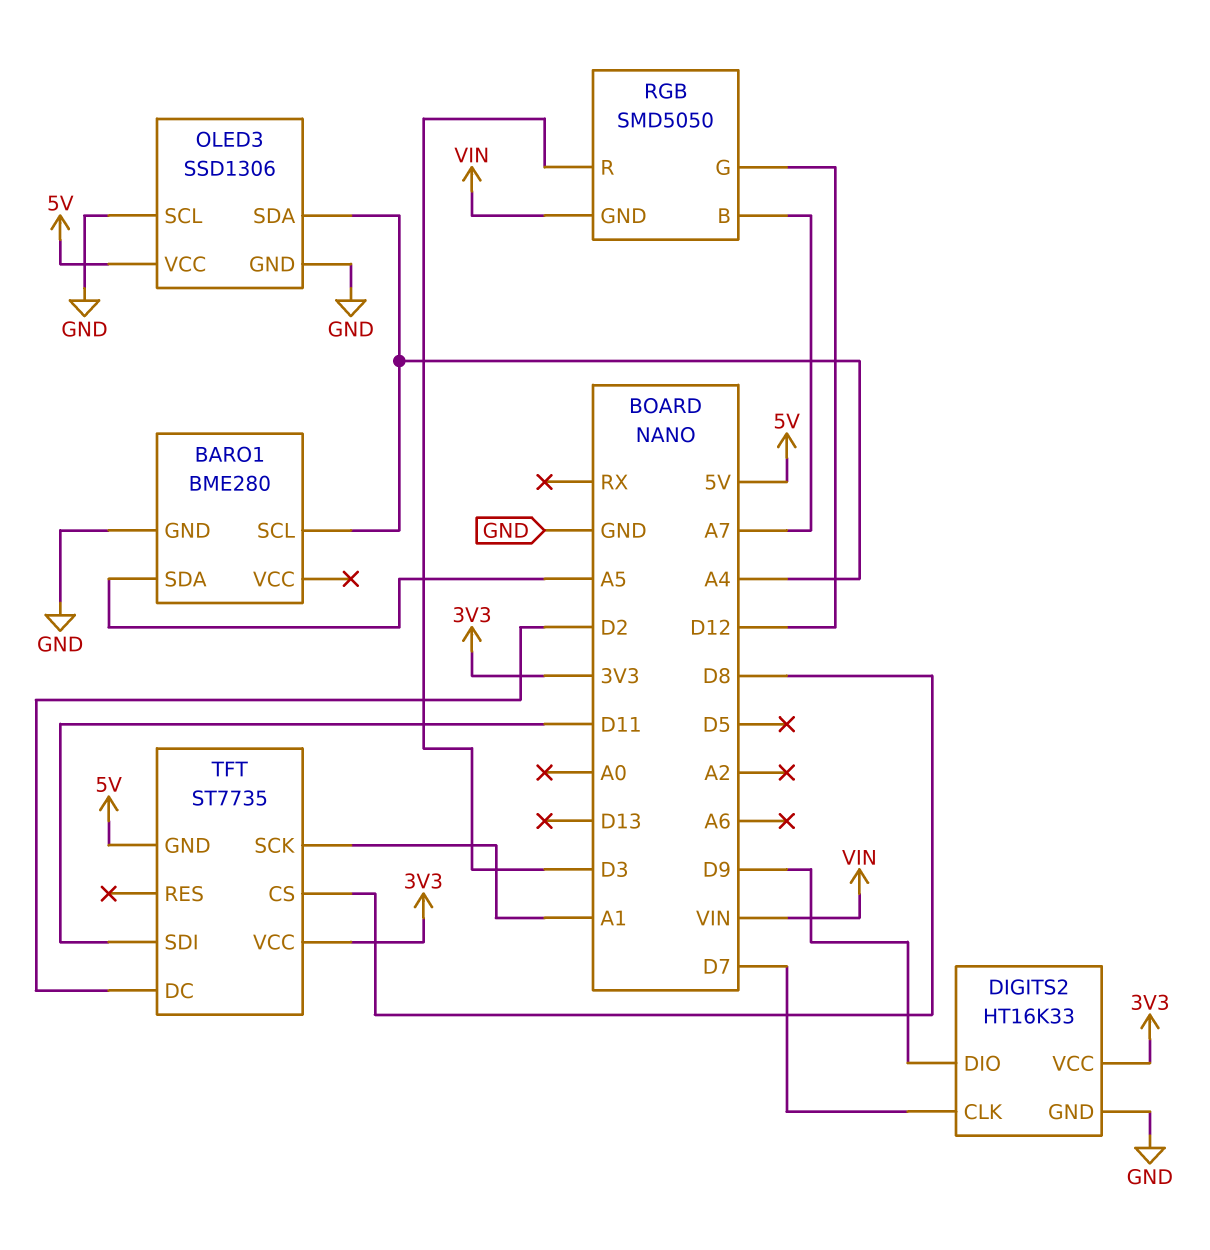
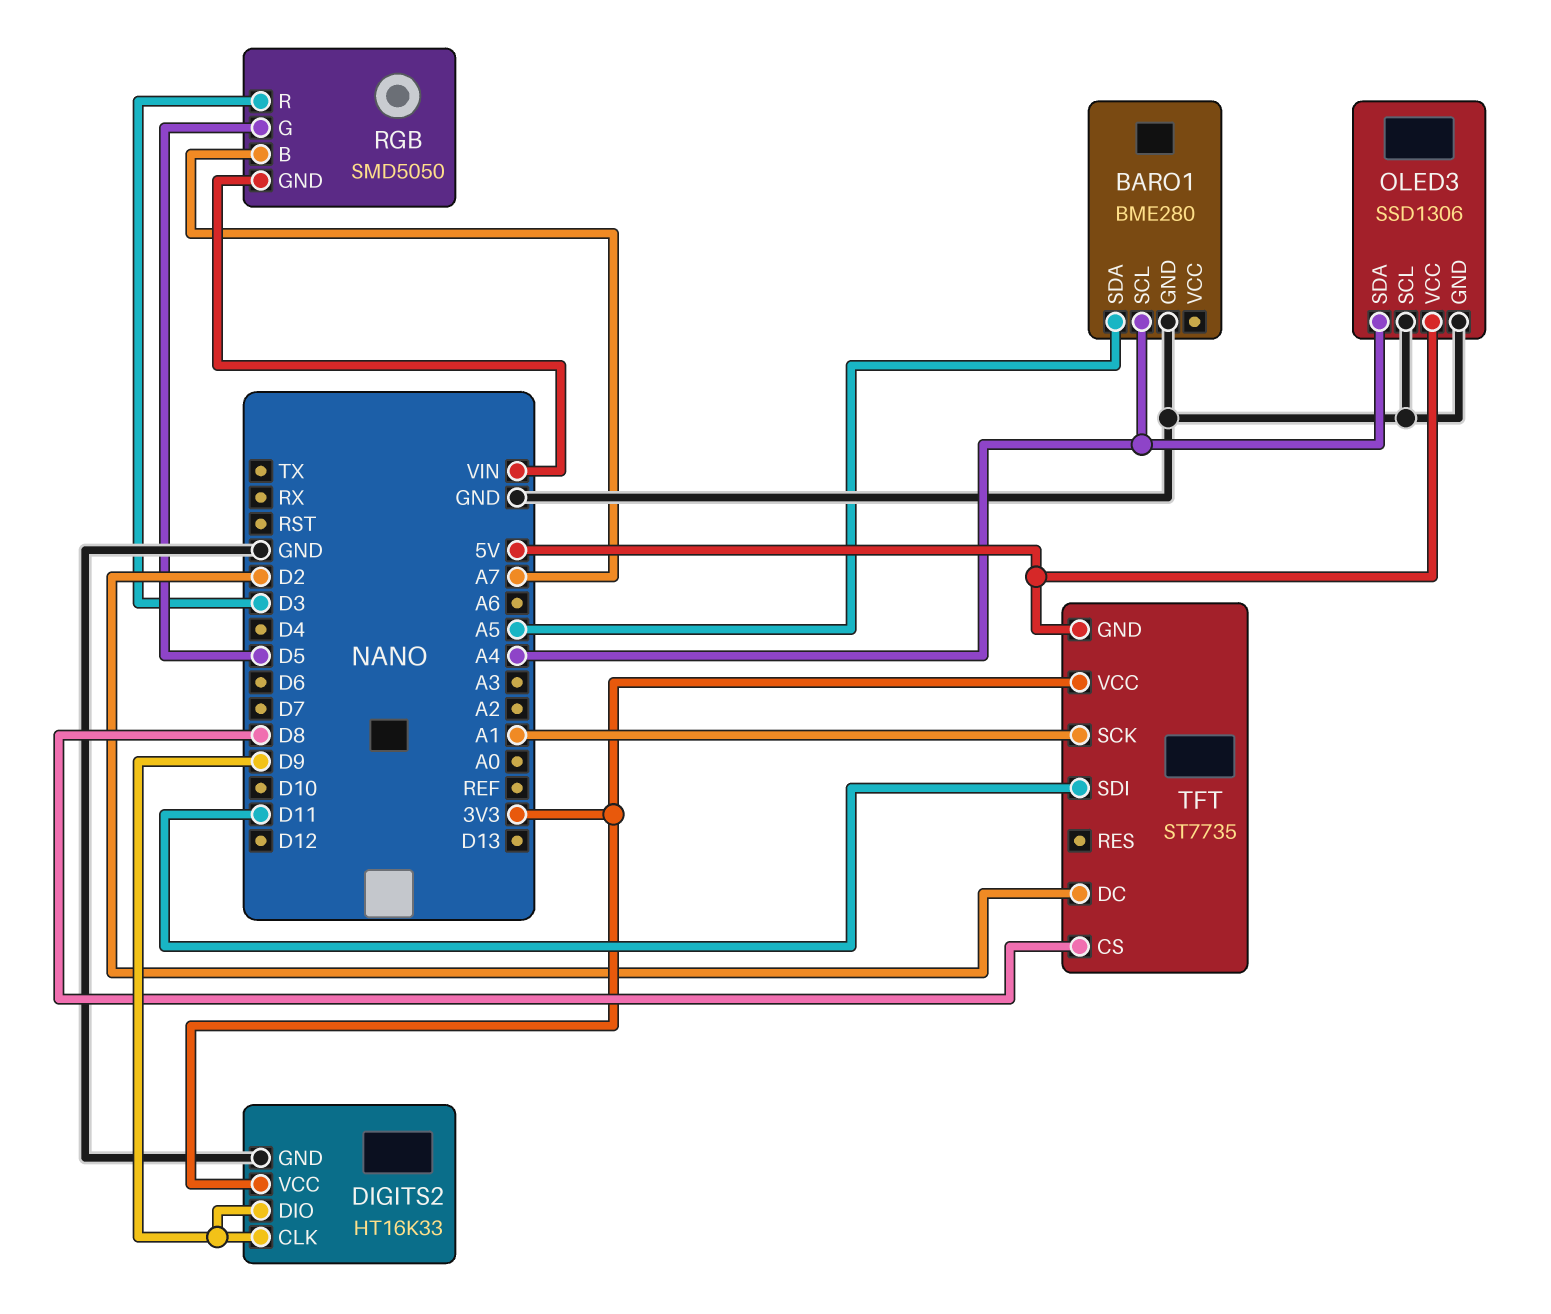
DIGITS2 pin CLK: D7 -> D9
RGB pin G: D12 -> D5

